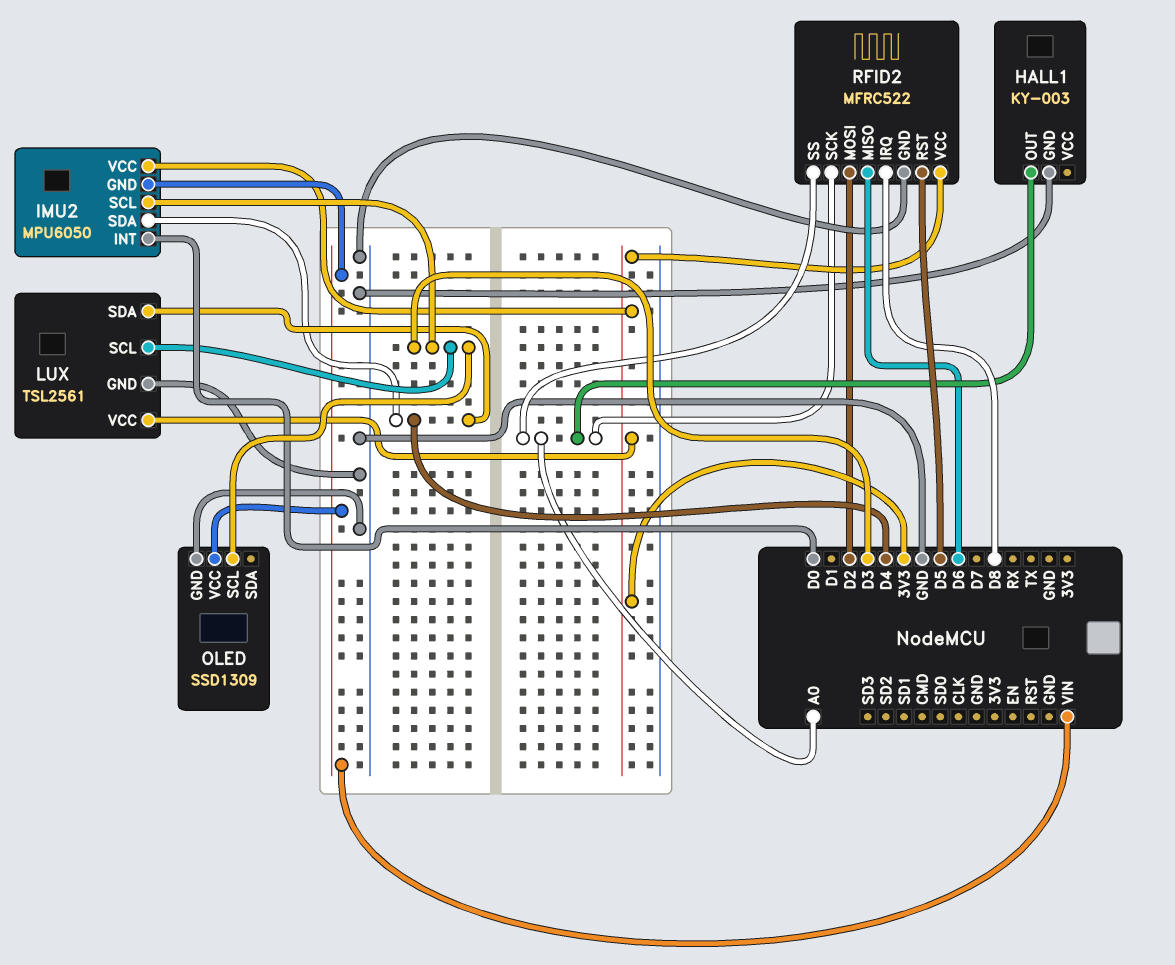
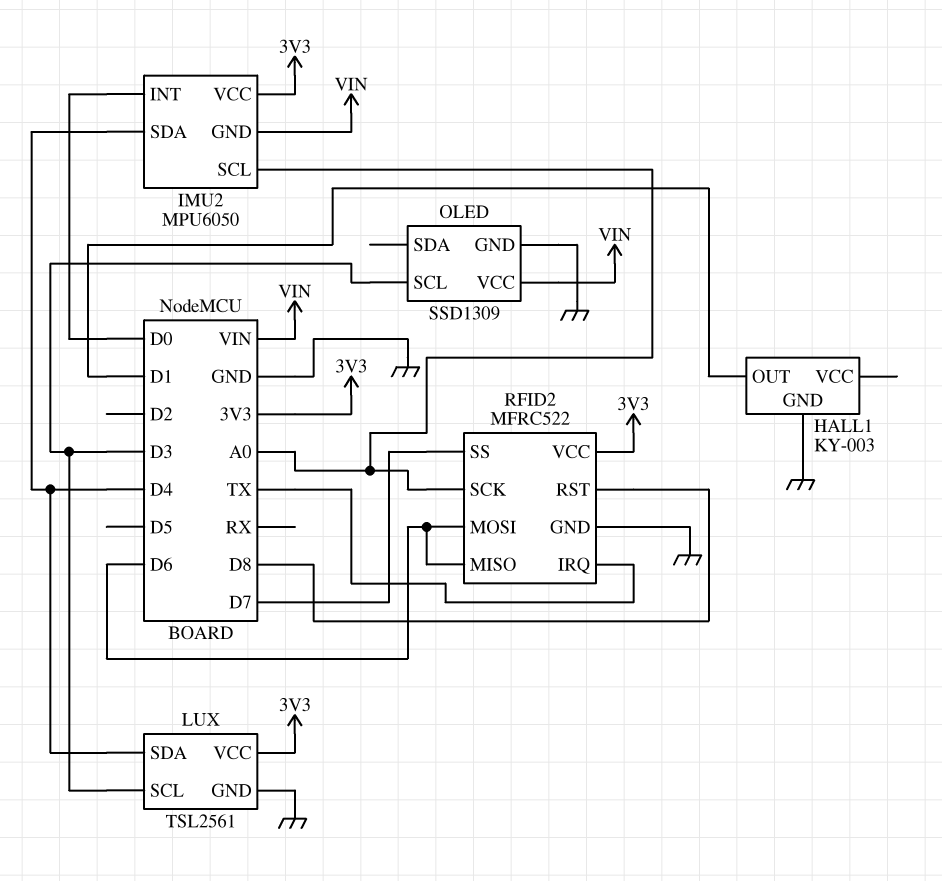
HALL1 pin OUT: A0 -> D1
IMU2 pin SCL: D3 -> A0
RFID2 pin IRQ: D8 -> TX
RFID2 pin MOSI: D2 -> D6
RFID2 pin RST: D5 -> D8
RFID2 pin SS: A0 -> D7

